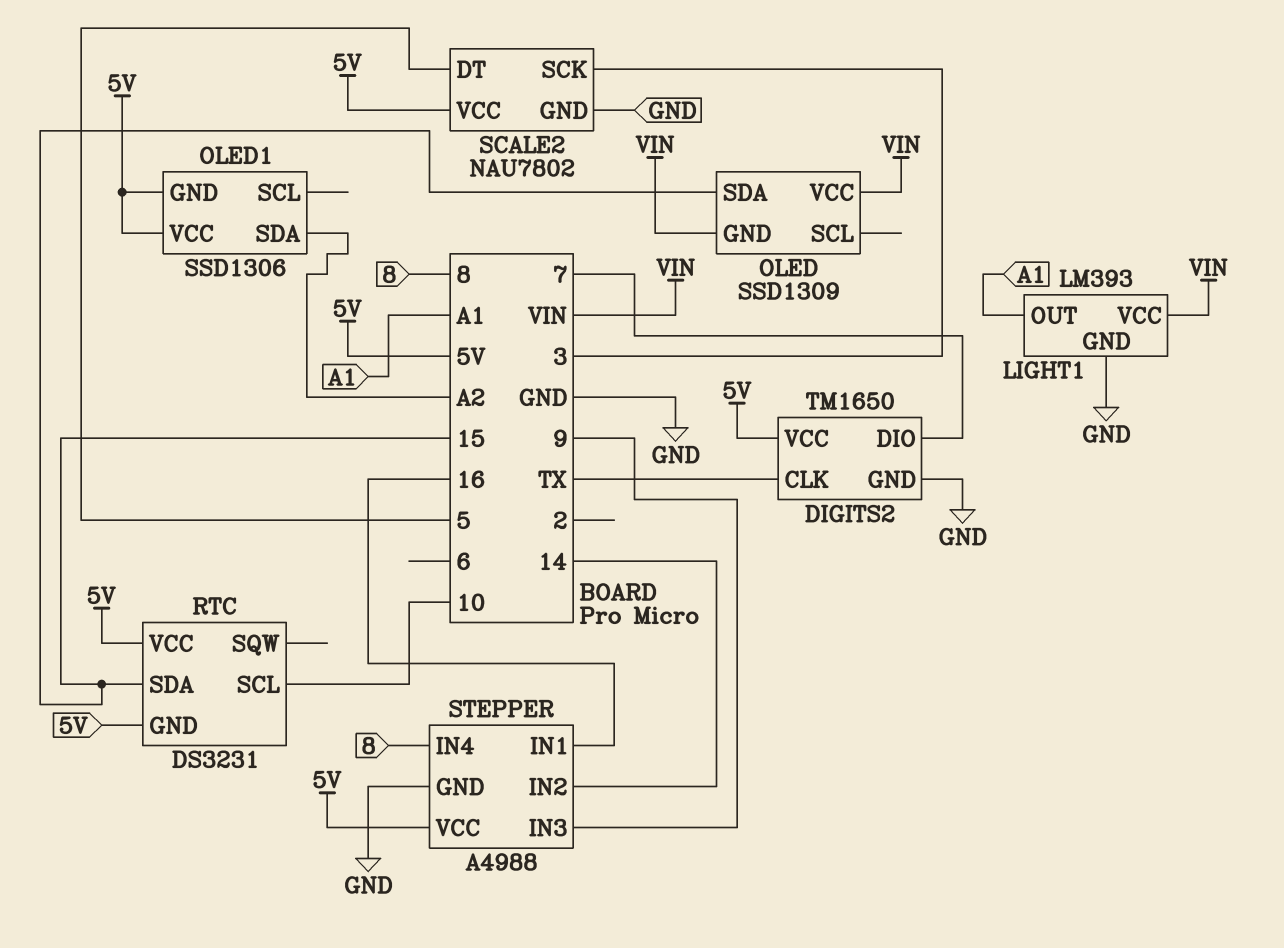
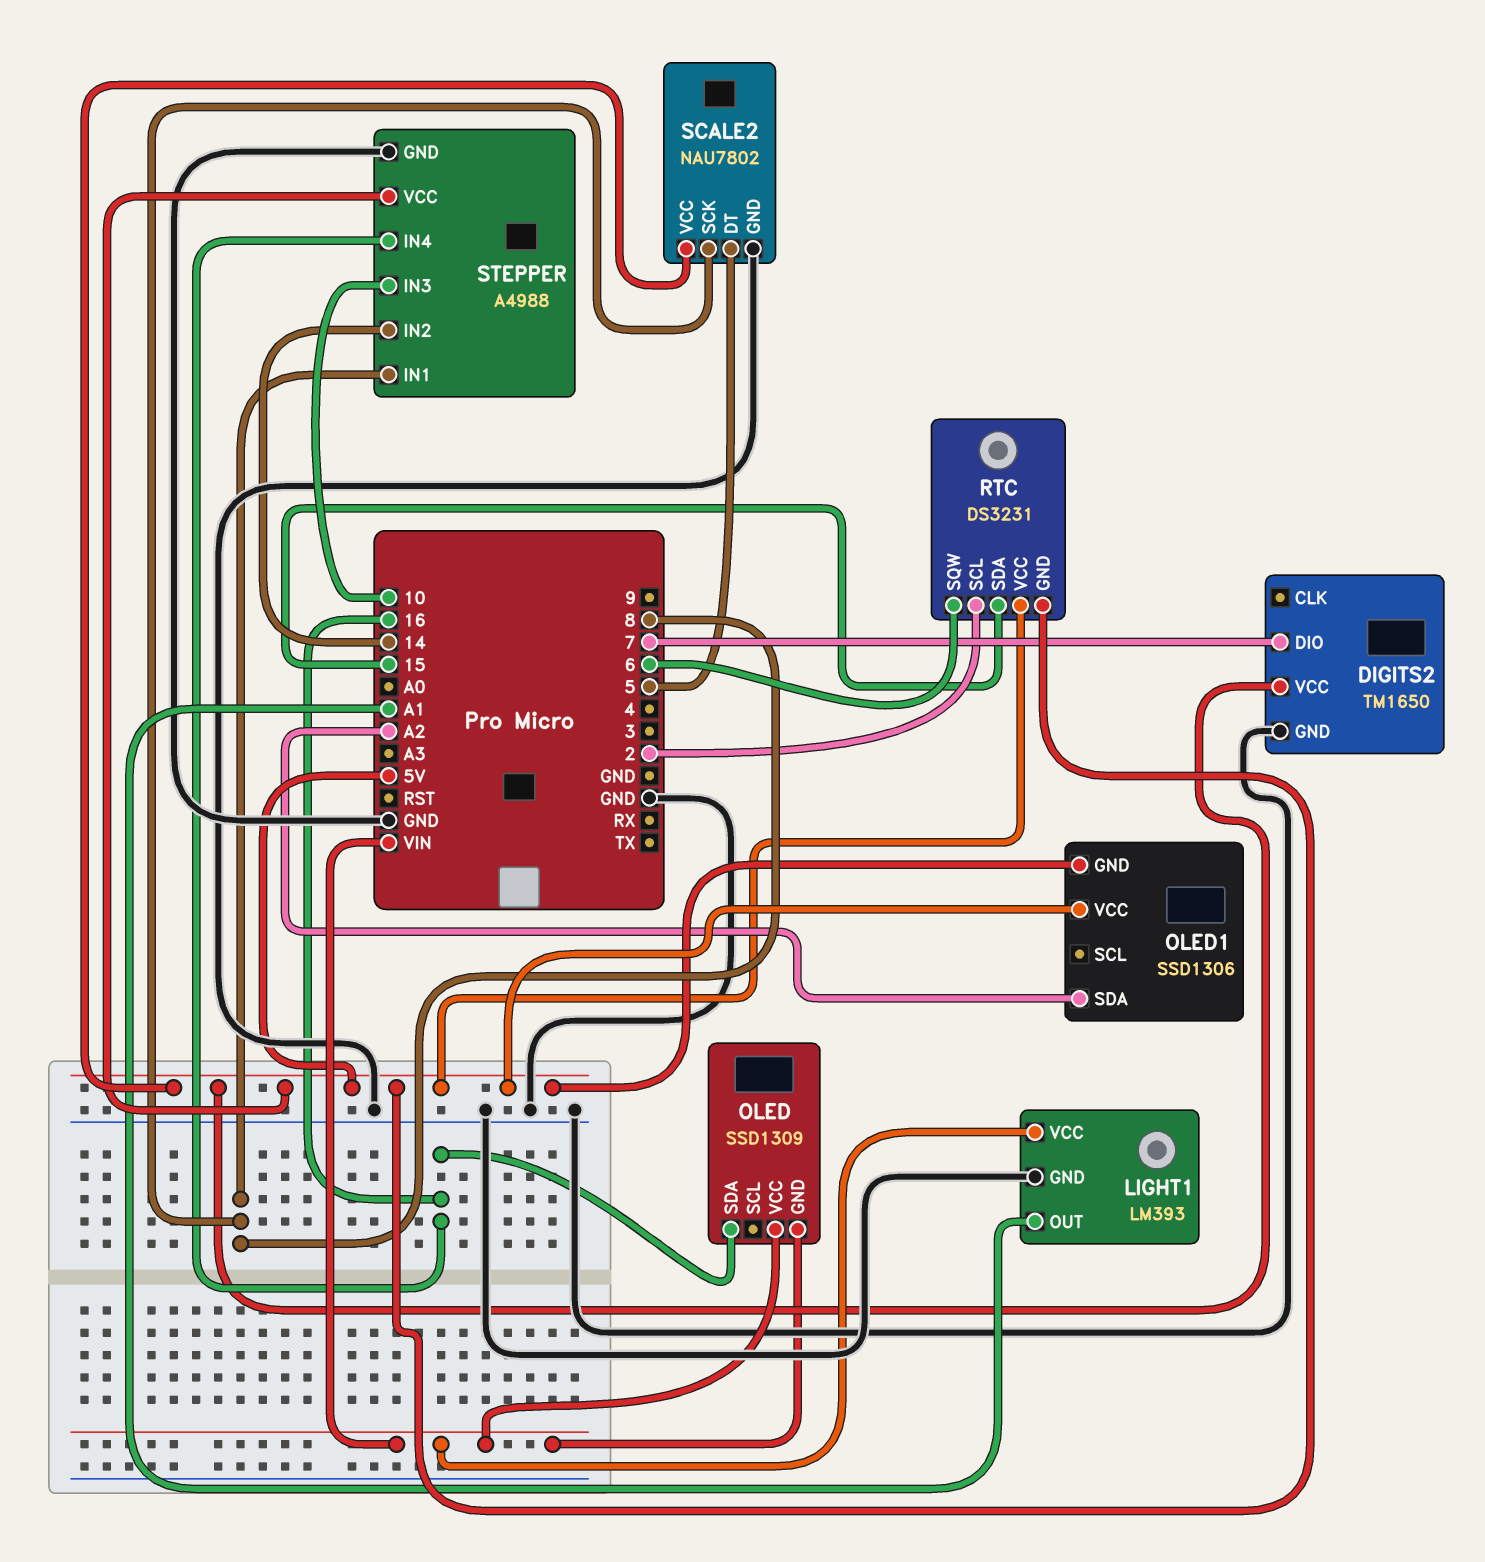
DIGITS2 pin CLK: TX -> none
OLED pin SDA: 15 -> 16
RTC pin SCL: 10 -> 2
RTC pin SQW: none -> 6
SCALE2 pin SCK: 3 -> 8
STEPPER pin IN1: 16 -> 8
STEPPER pin IN3: 9 -> 10
STEPPER pin IN4: 8 -> 16

